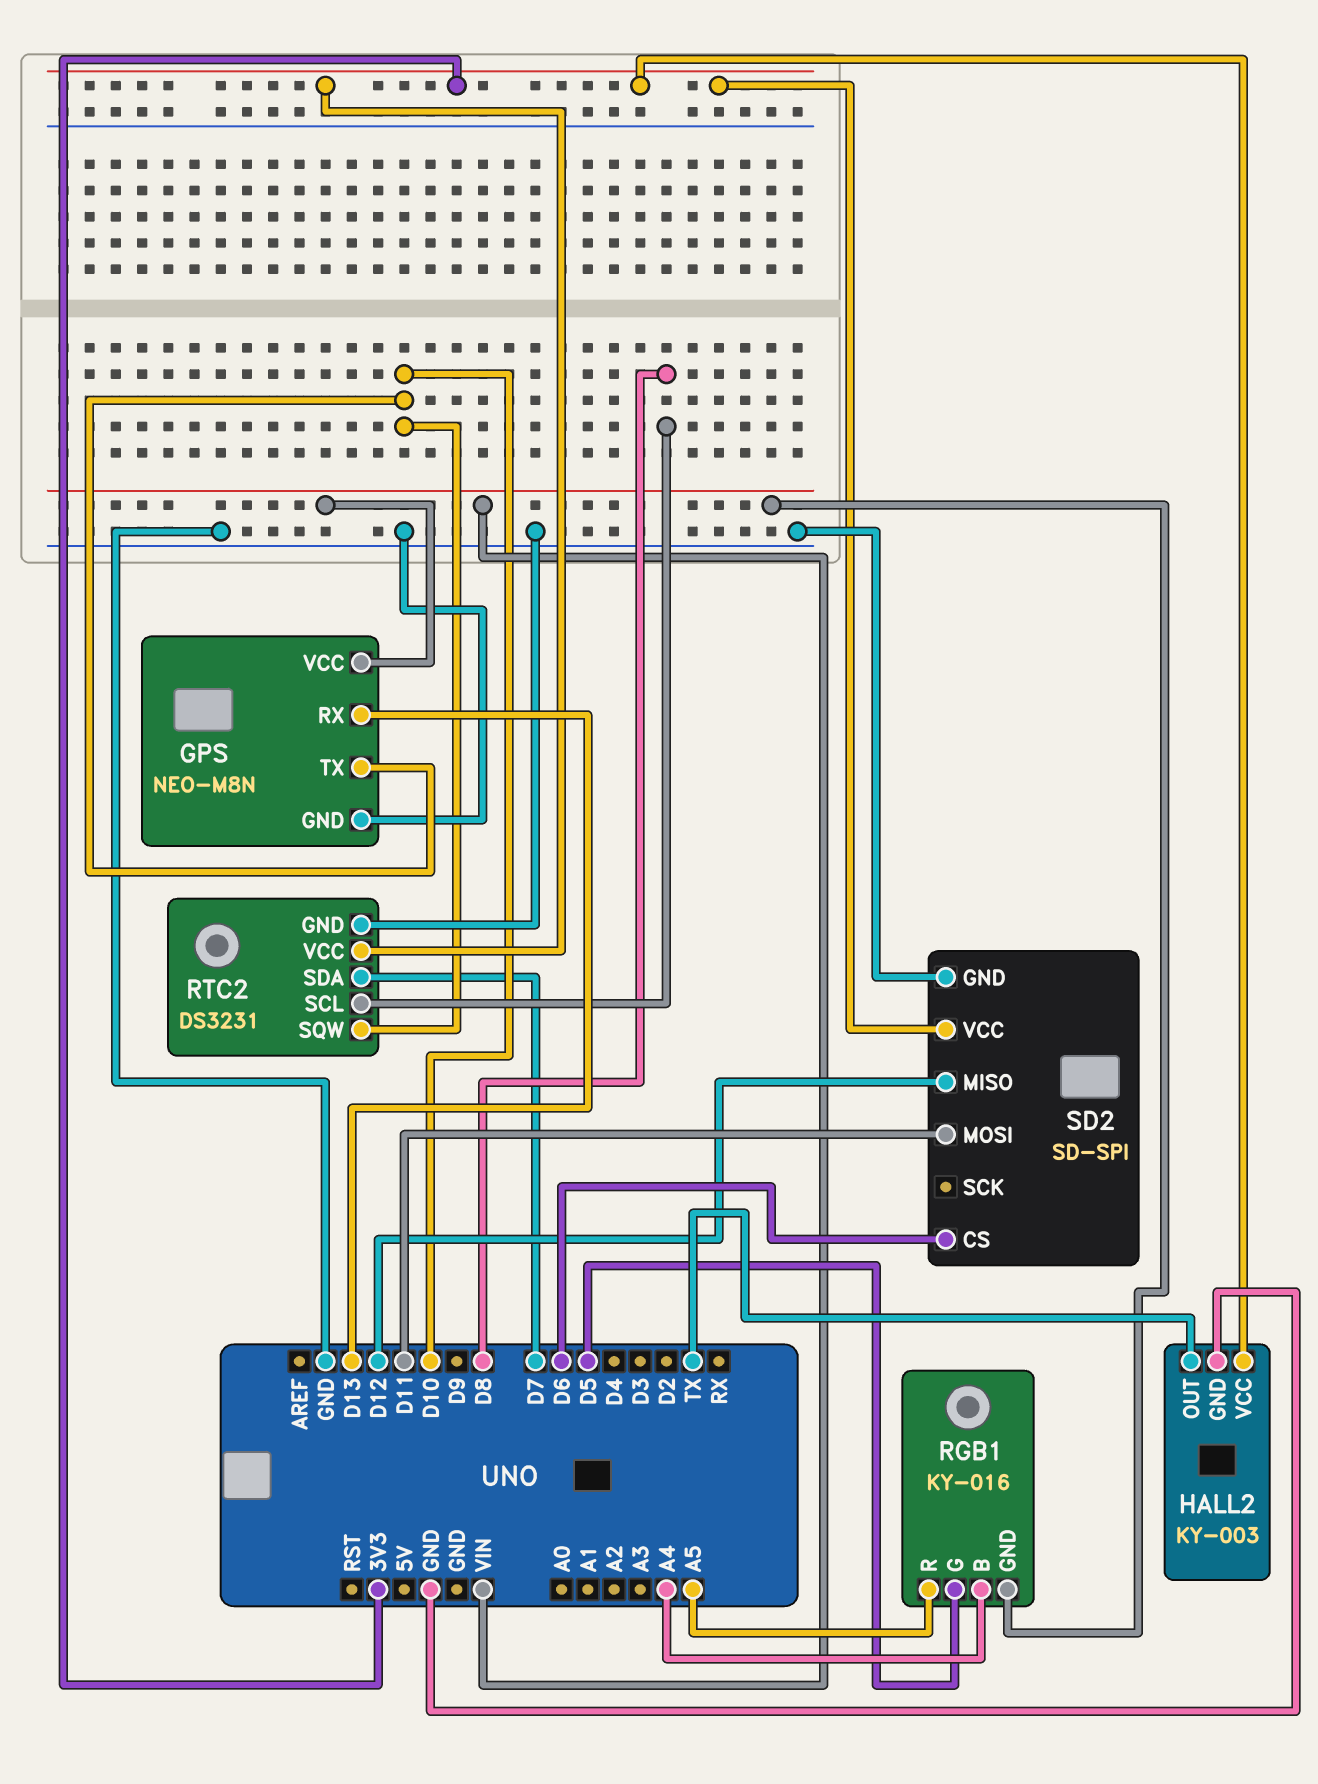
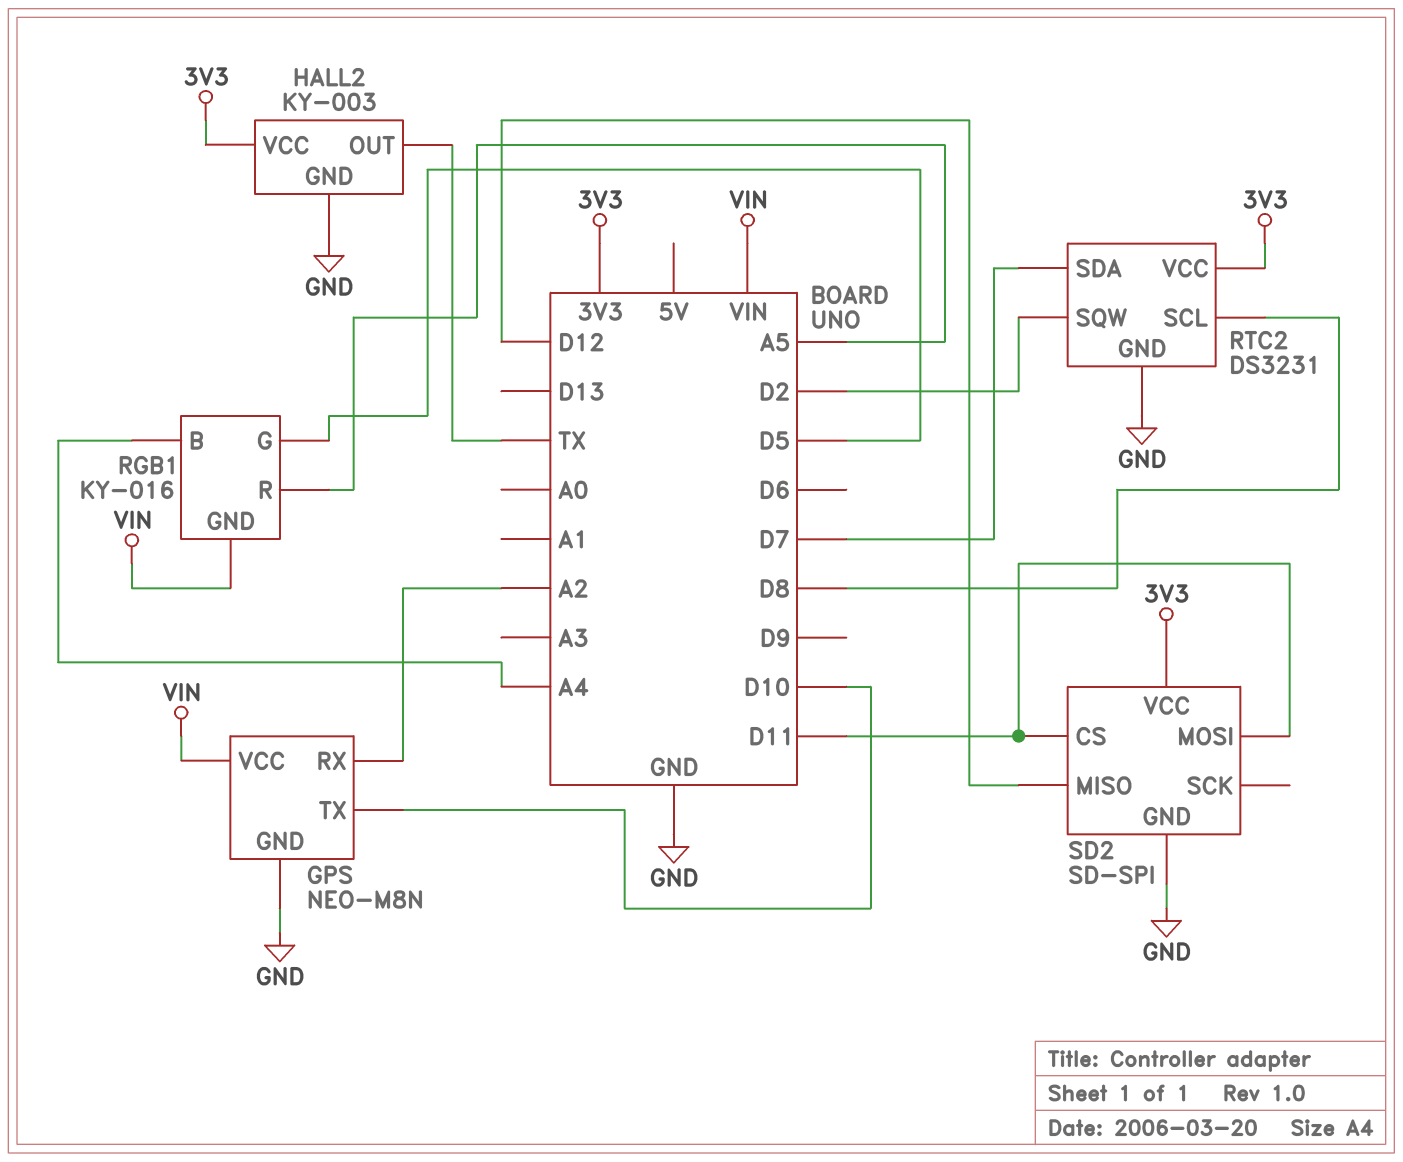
GPS pin RX: D13 -> A2
RTC2 pin SQW: D10 -> D2
SD2 pin CS: D6 -> D11

